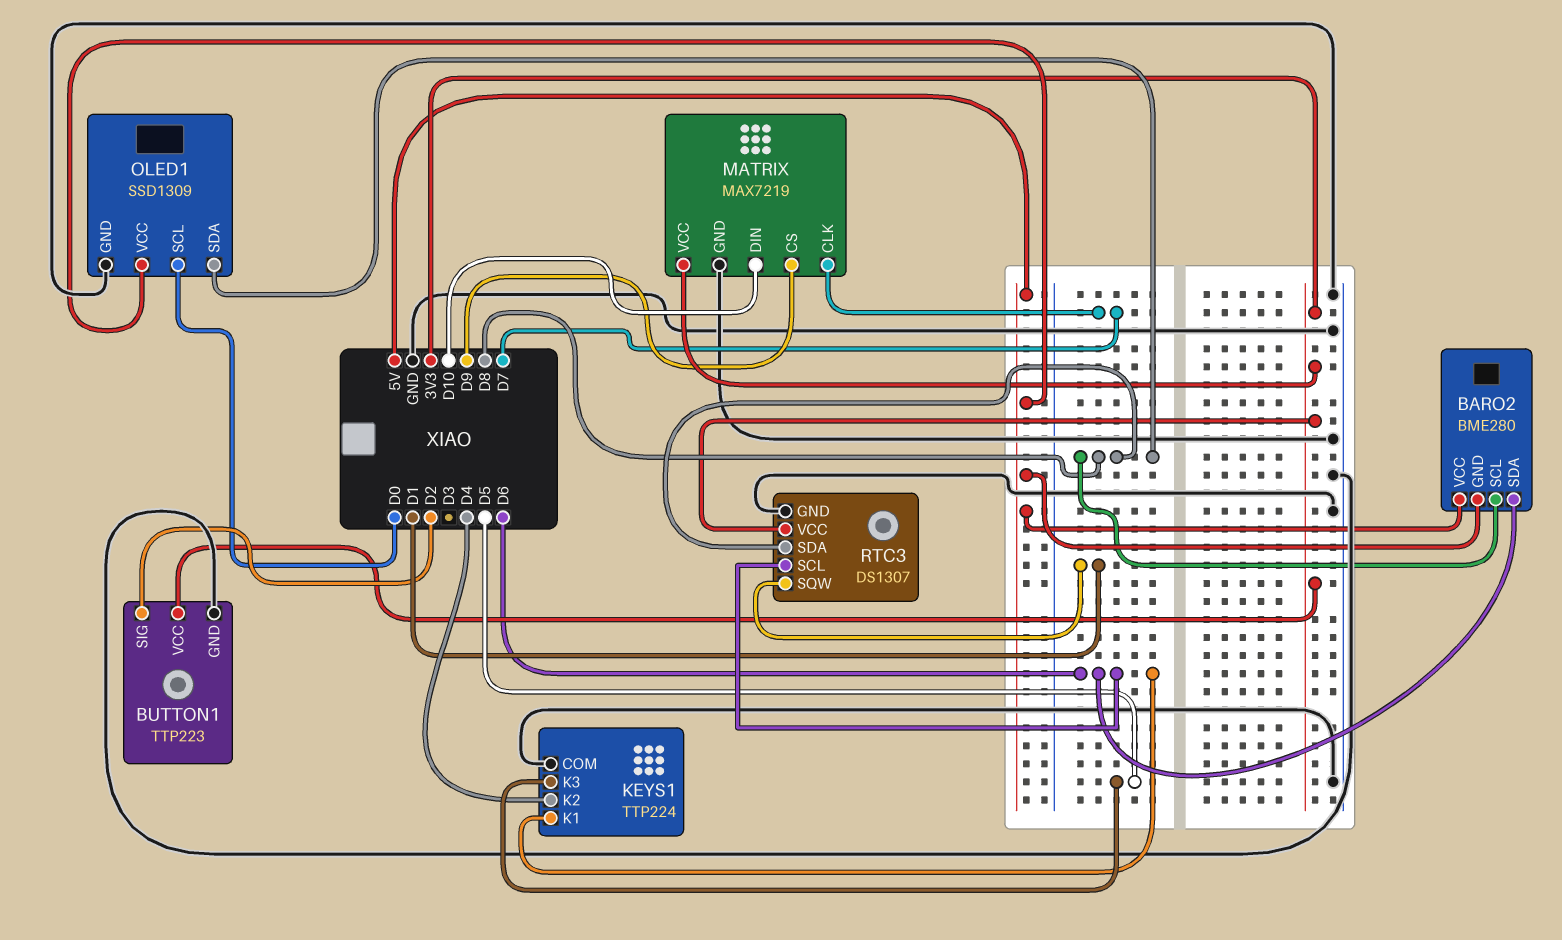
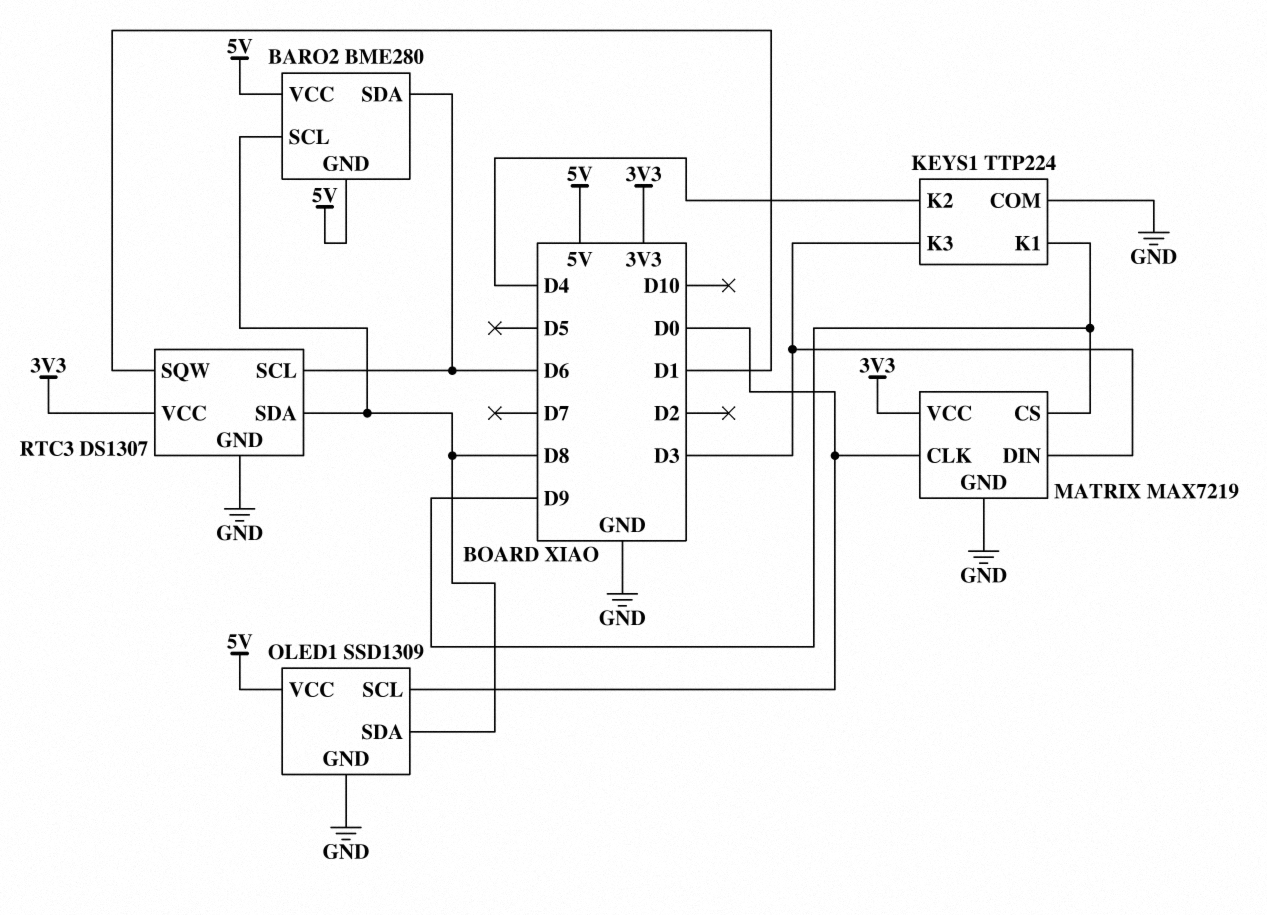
BUTTON1: TTP223 -> none
BUTTON1 pin GND: GND -> none
BUTTON1 pin SIG: D2 -> none
BUTTON1 pin VCC: 3V3 -> none
KEYS1 pin K1: D6 -> D9
KEYS1 pin K3: D5 -> D3
MATRIX pin CLK: D7 -> D0
MATRIX pin DIN: D10 -> D3

